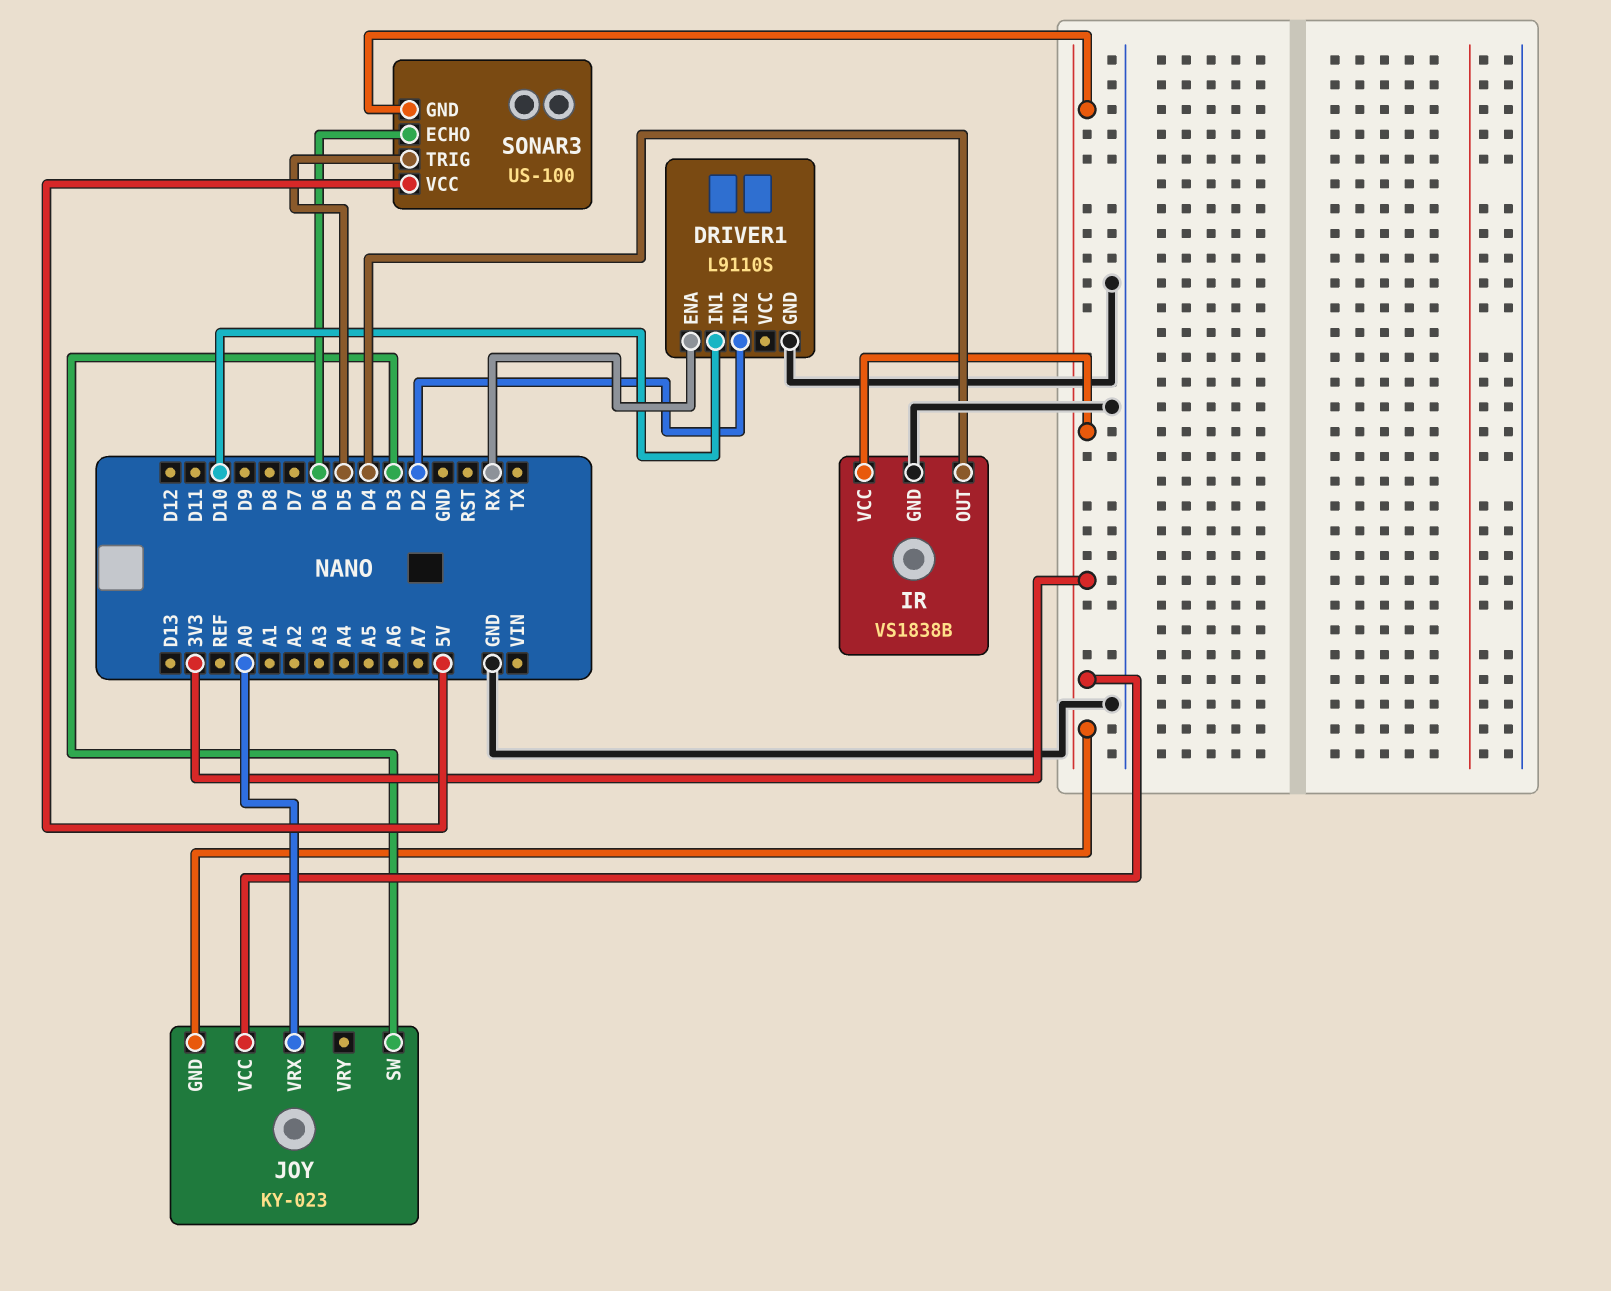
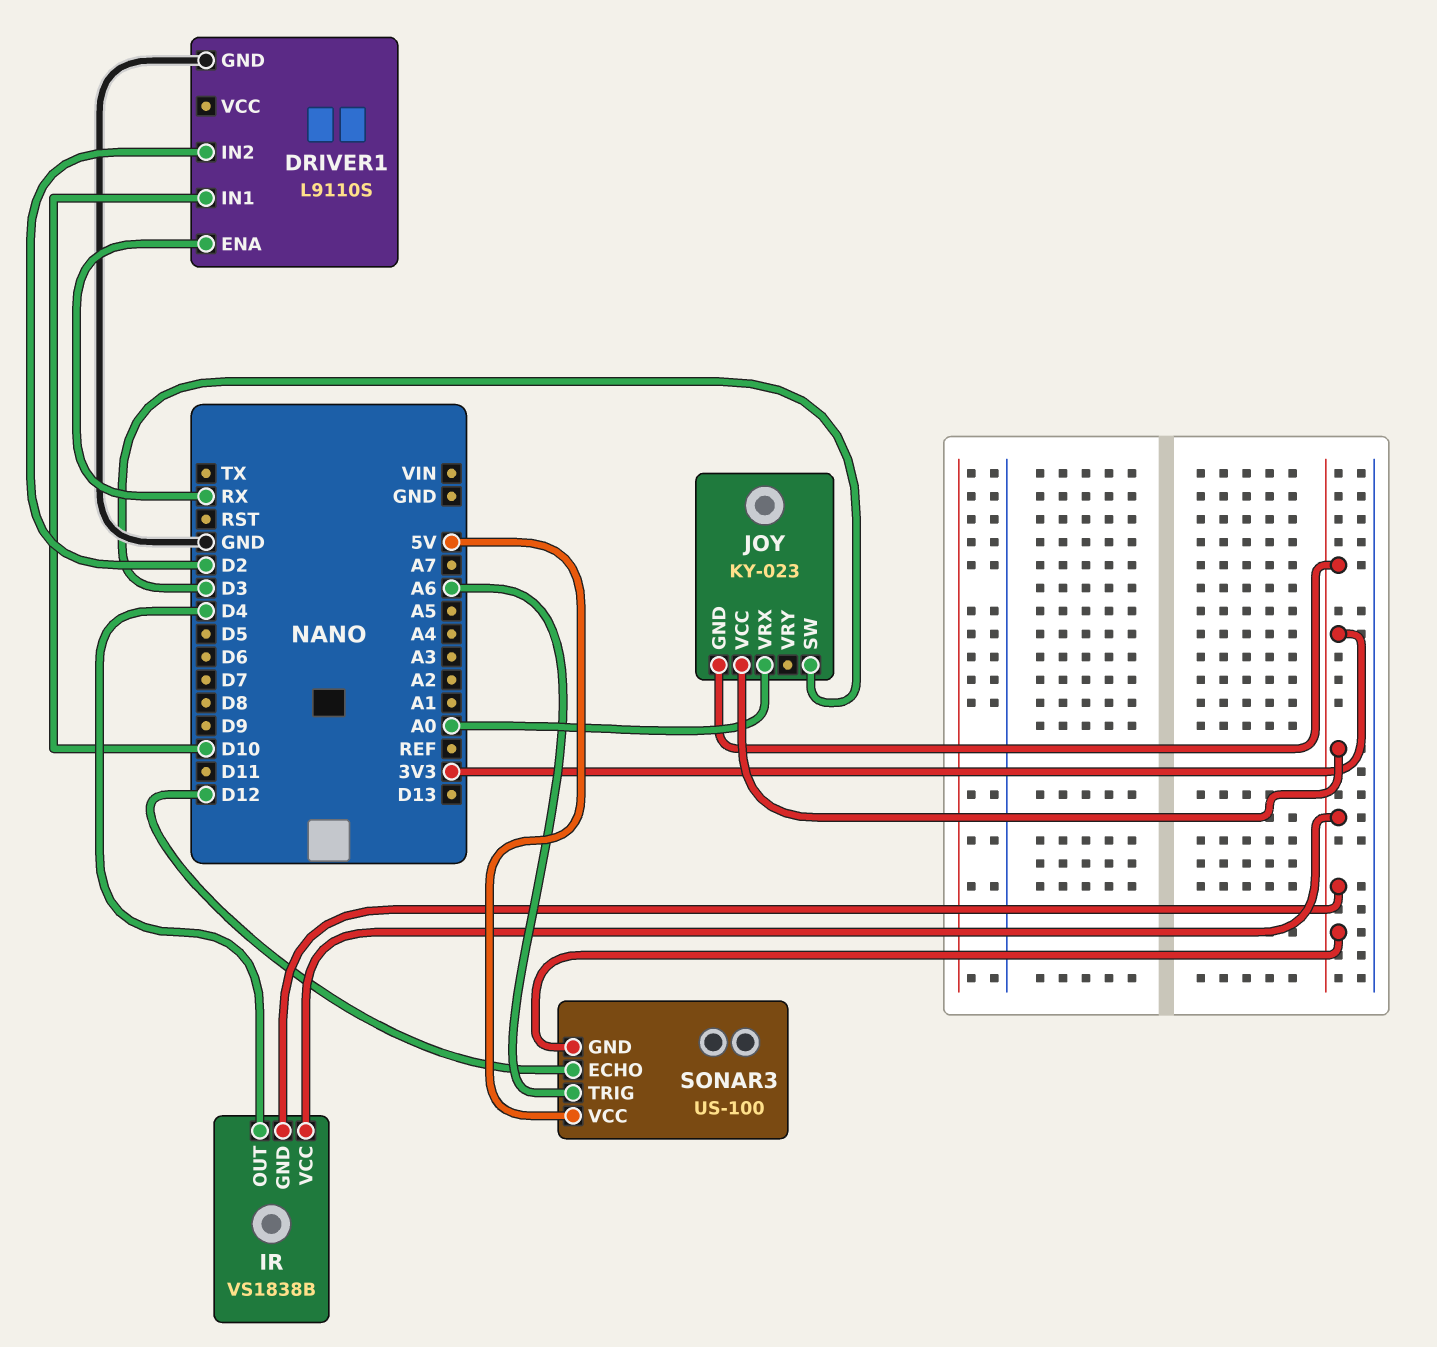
IR pin GND: GND -> 3V3
SONAR3 pin ECHO: D6 -> D12
SONAR3 pin TRIG: D5 -> A6

